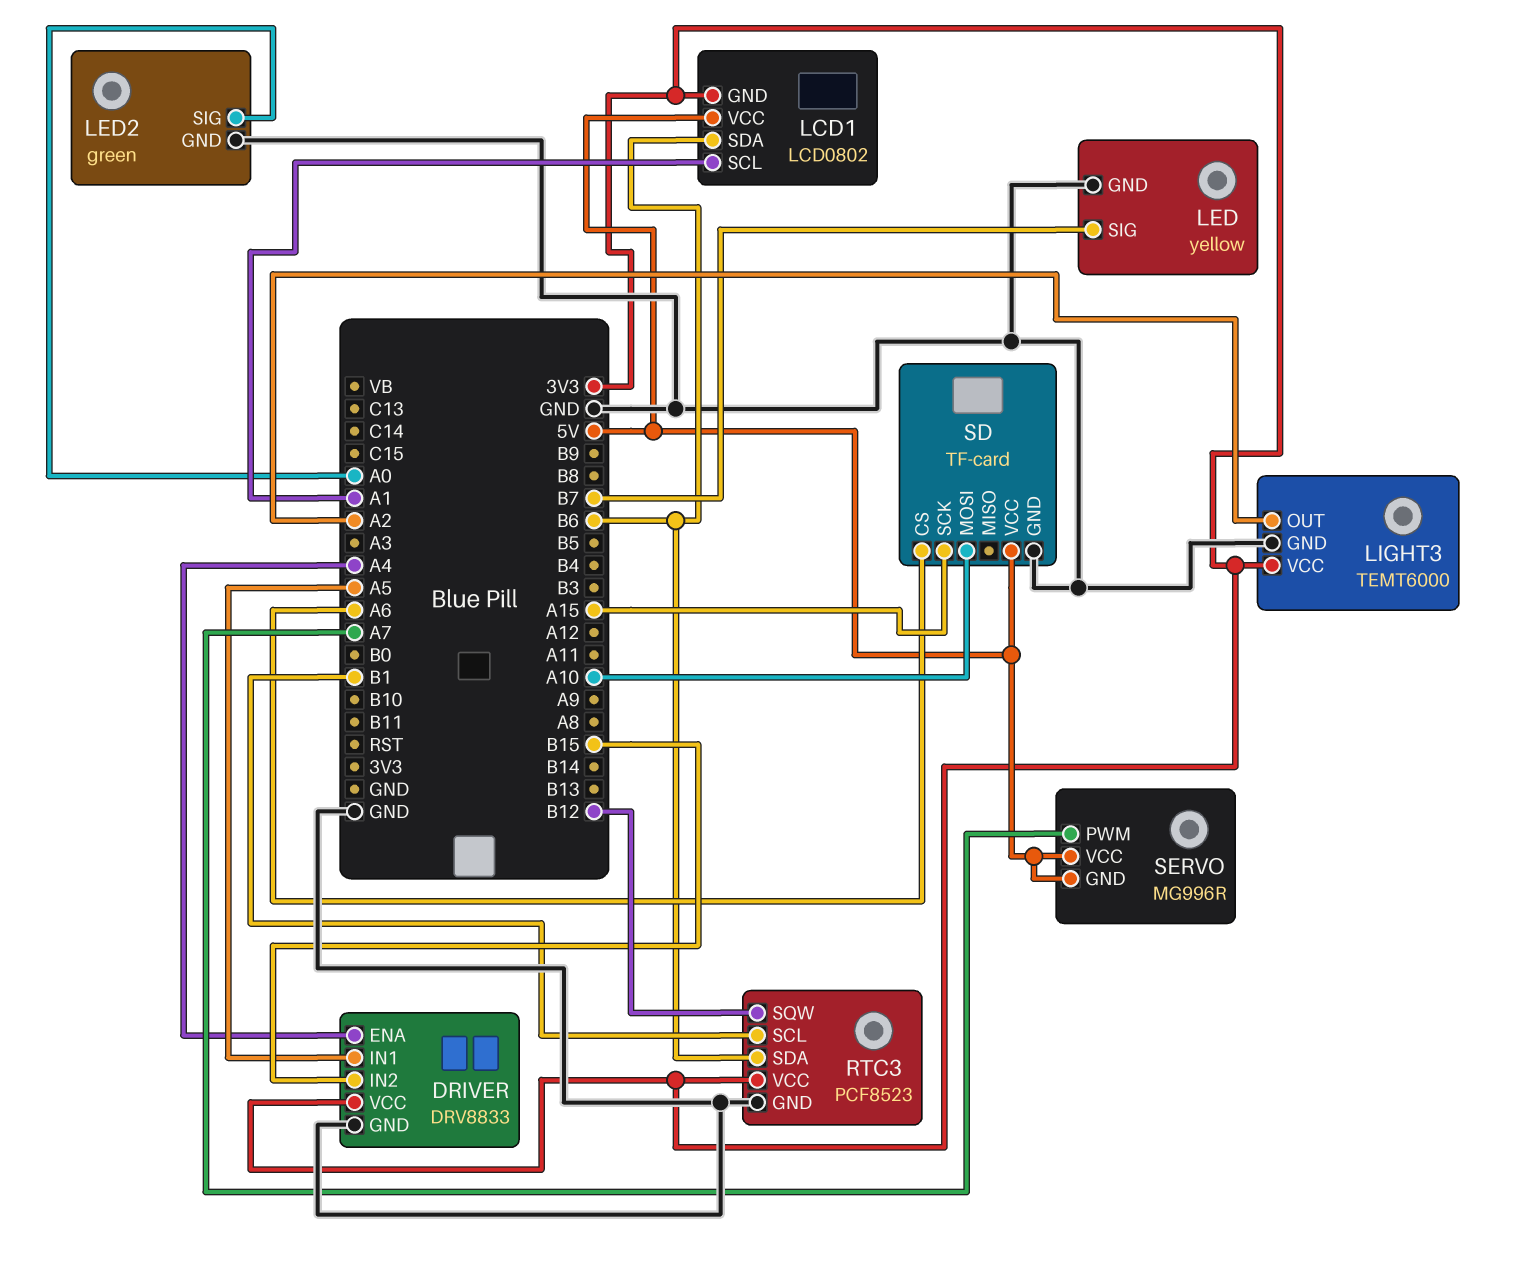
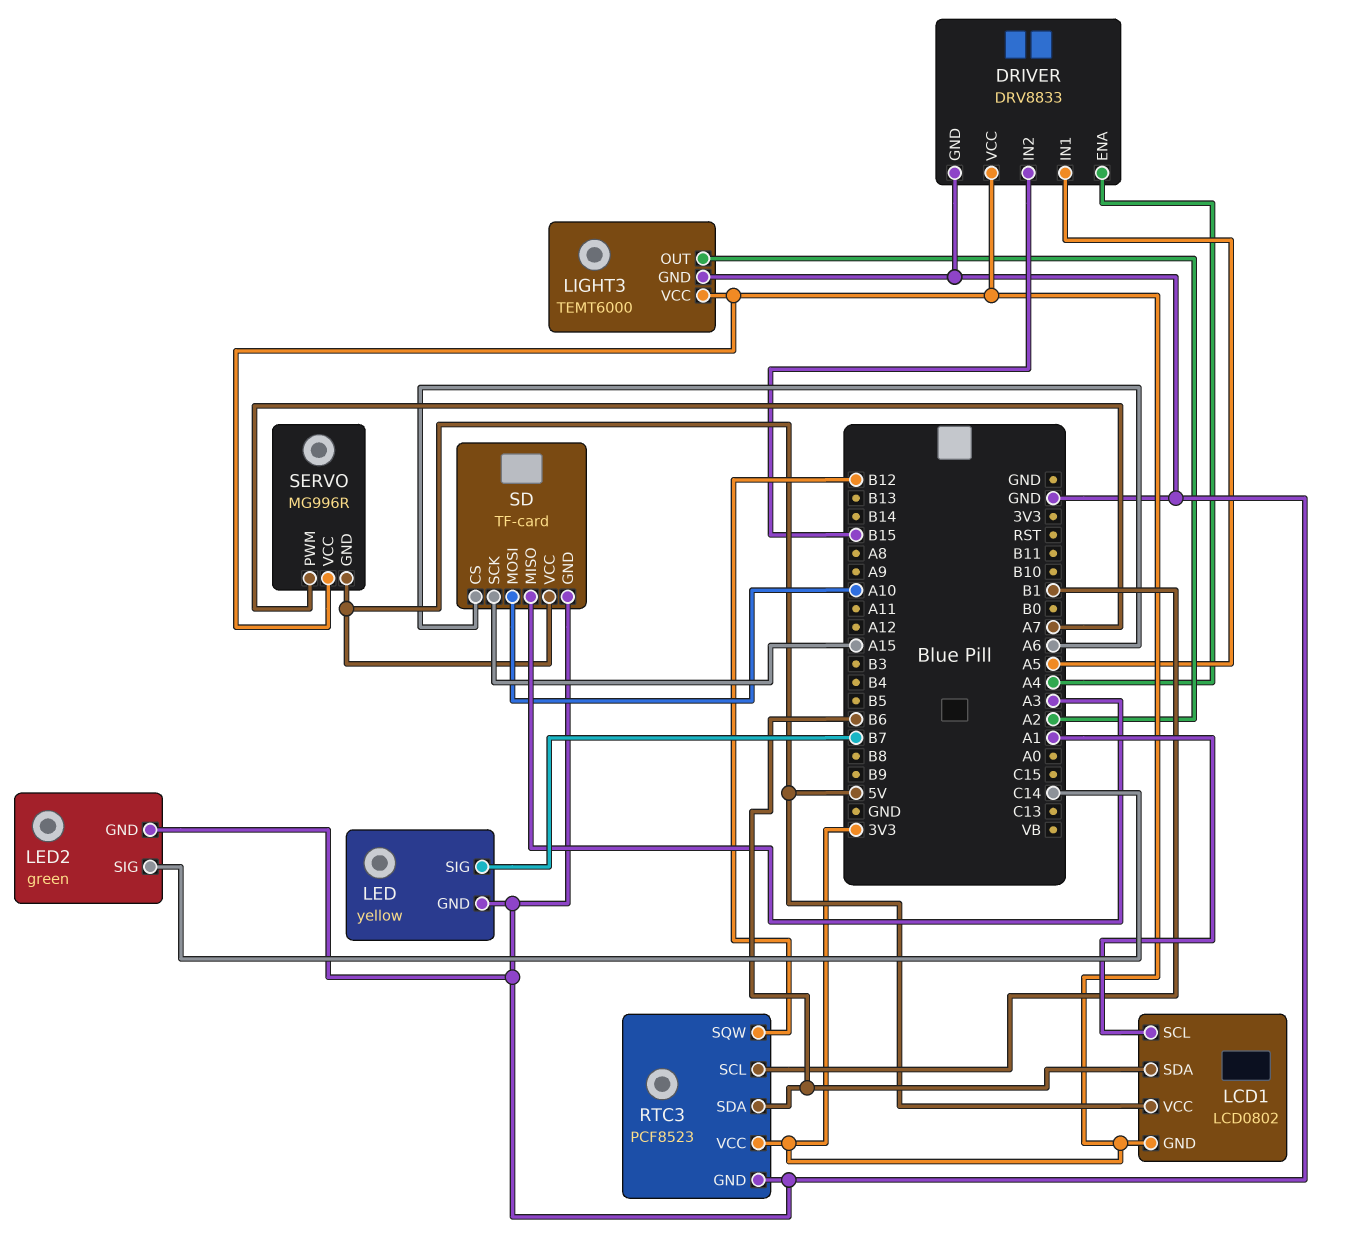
LED2 pin SIG: A0 -> C14
SD pin MISO: none -> A3
SERVO pin VCC: 5V -> 3V3

